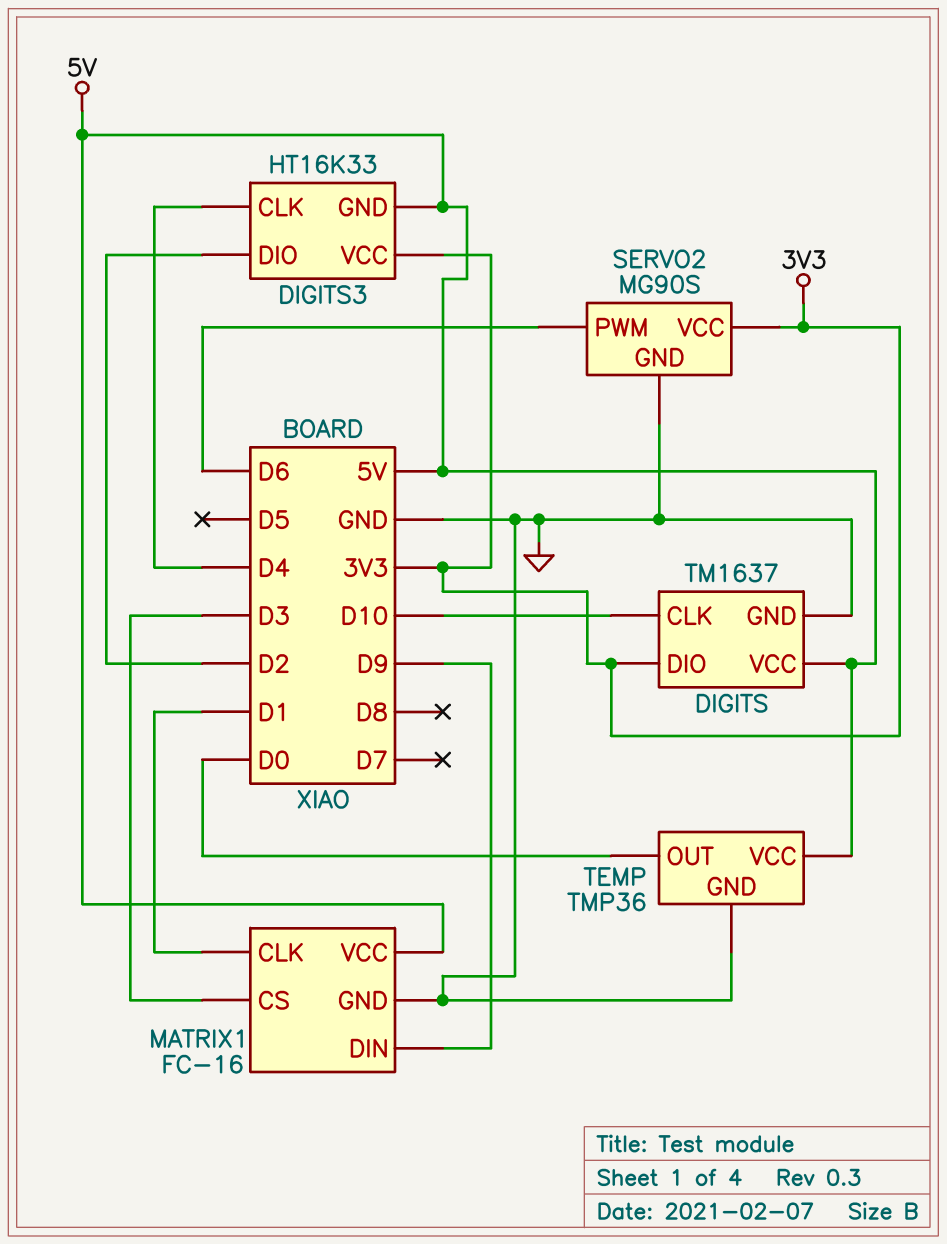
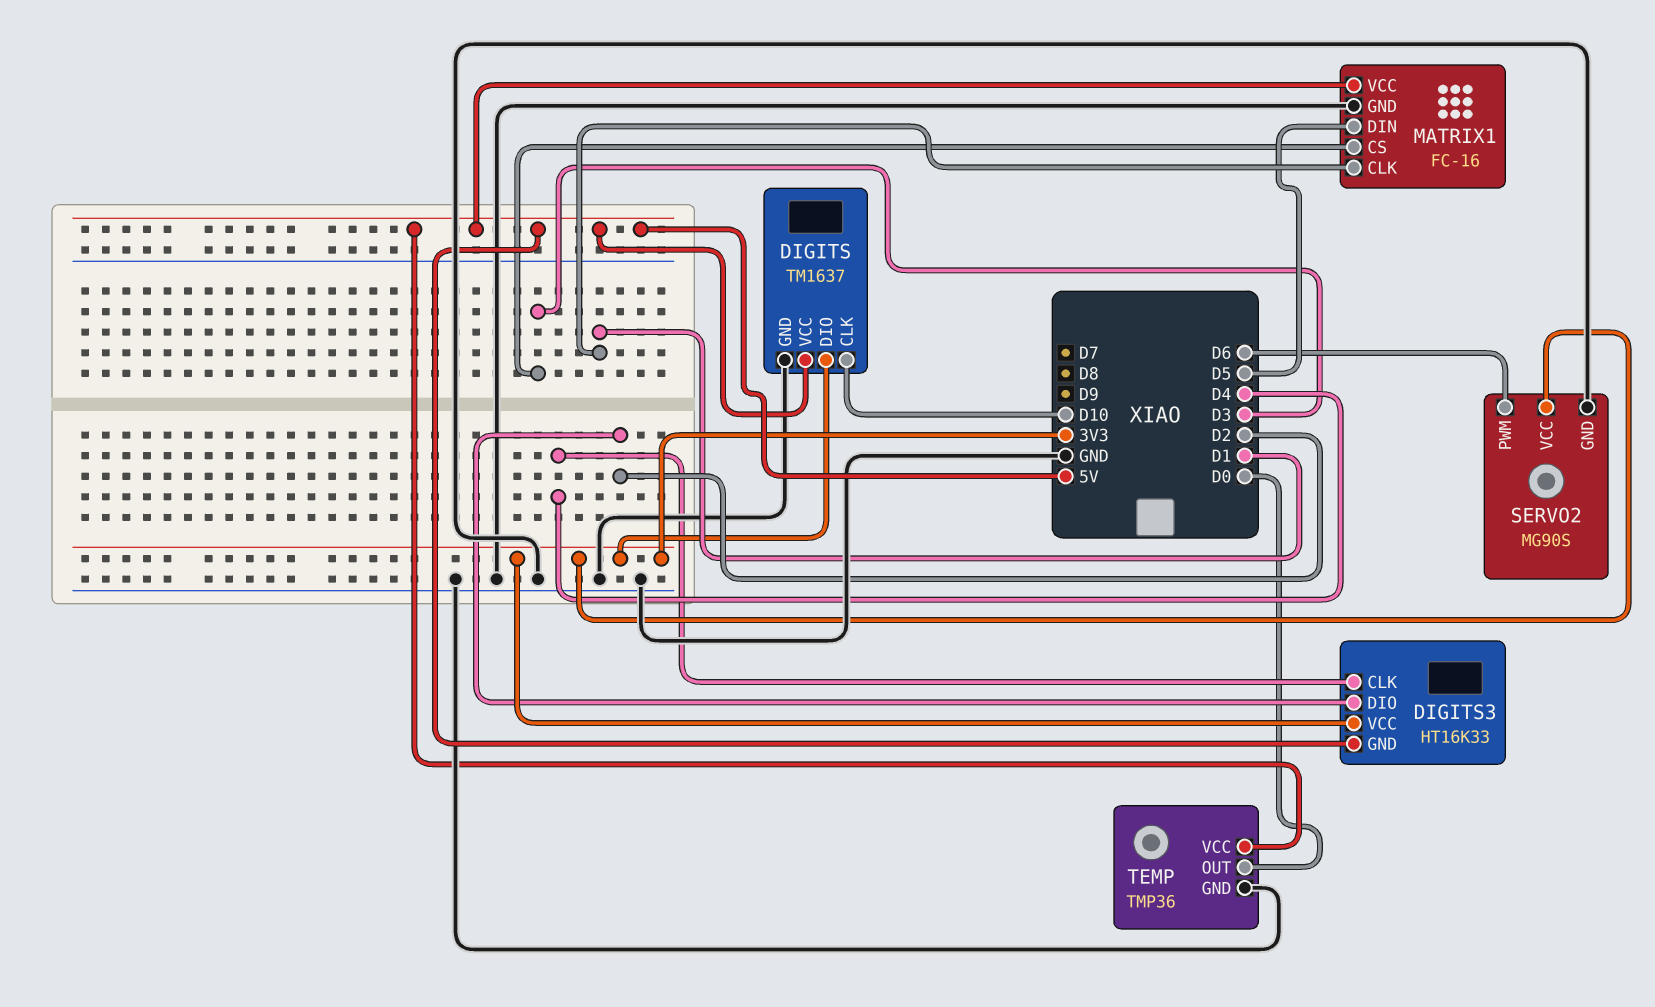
MATRIX1 pin DIN: D9 -> D5

